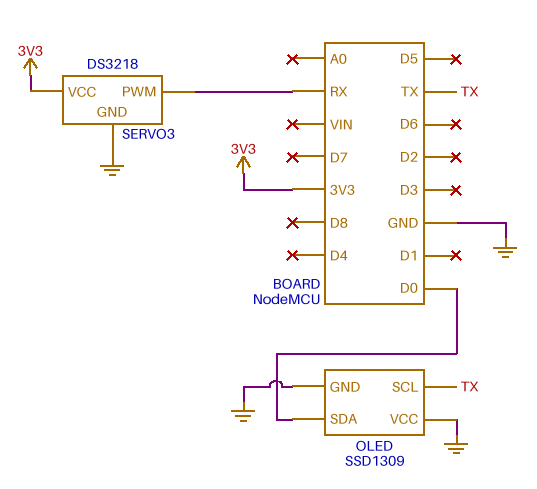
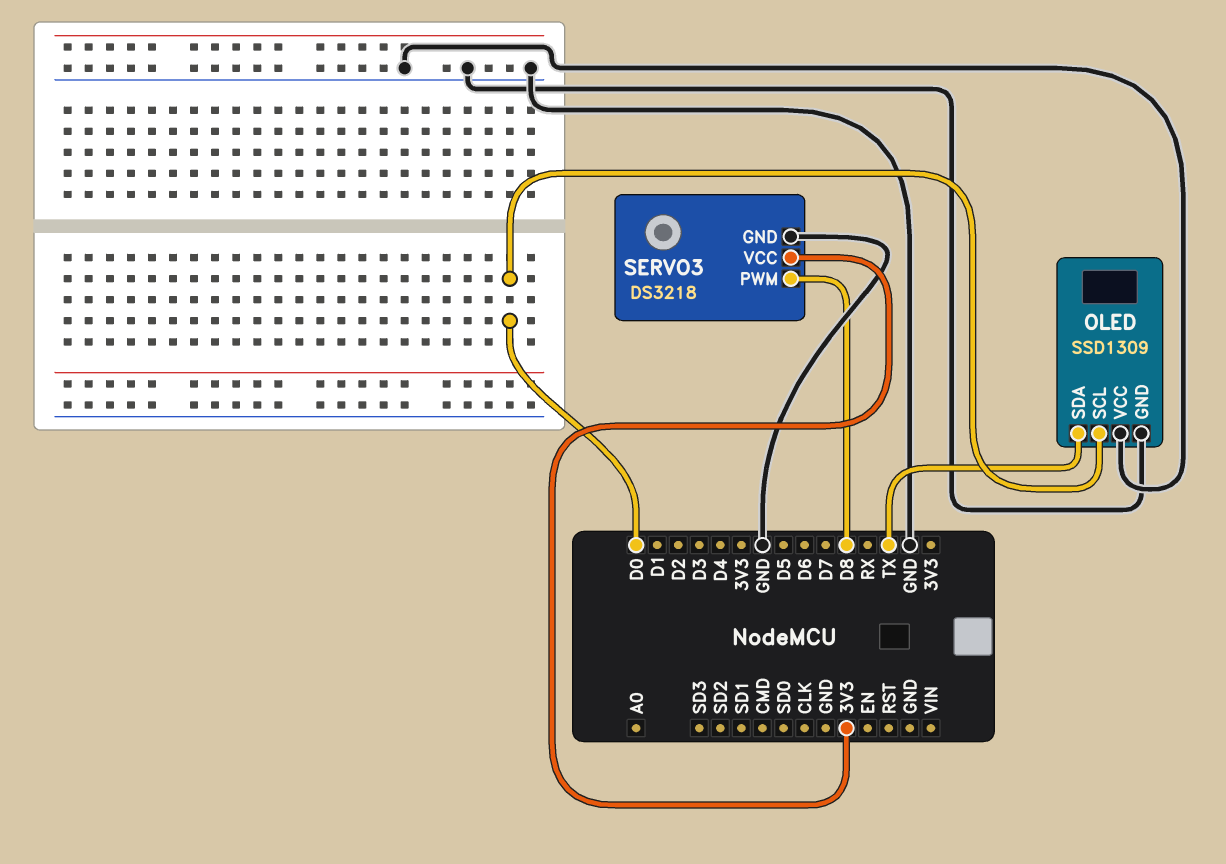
OLED pin SCL: TX -> D0
OLED pin SDA: D0 -> TX
SERVO3 pin PWM: RX -> D8

